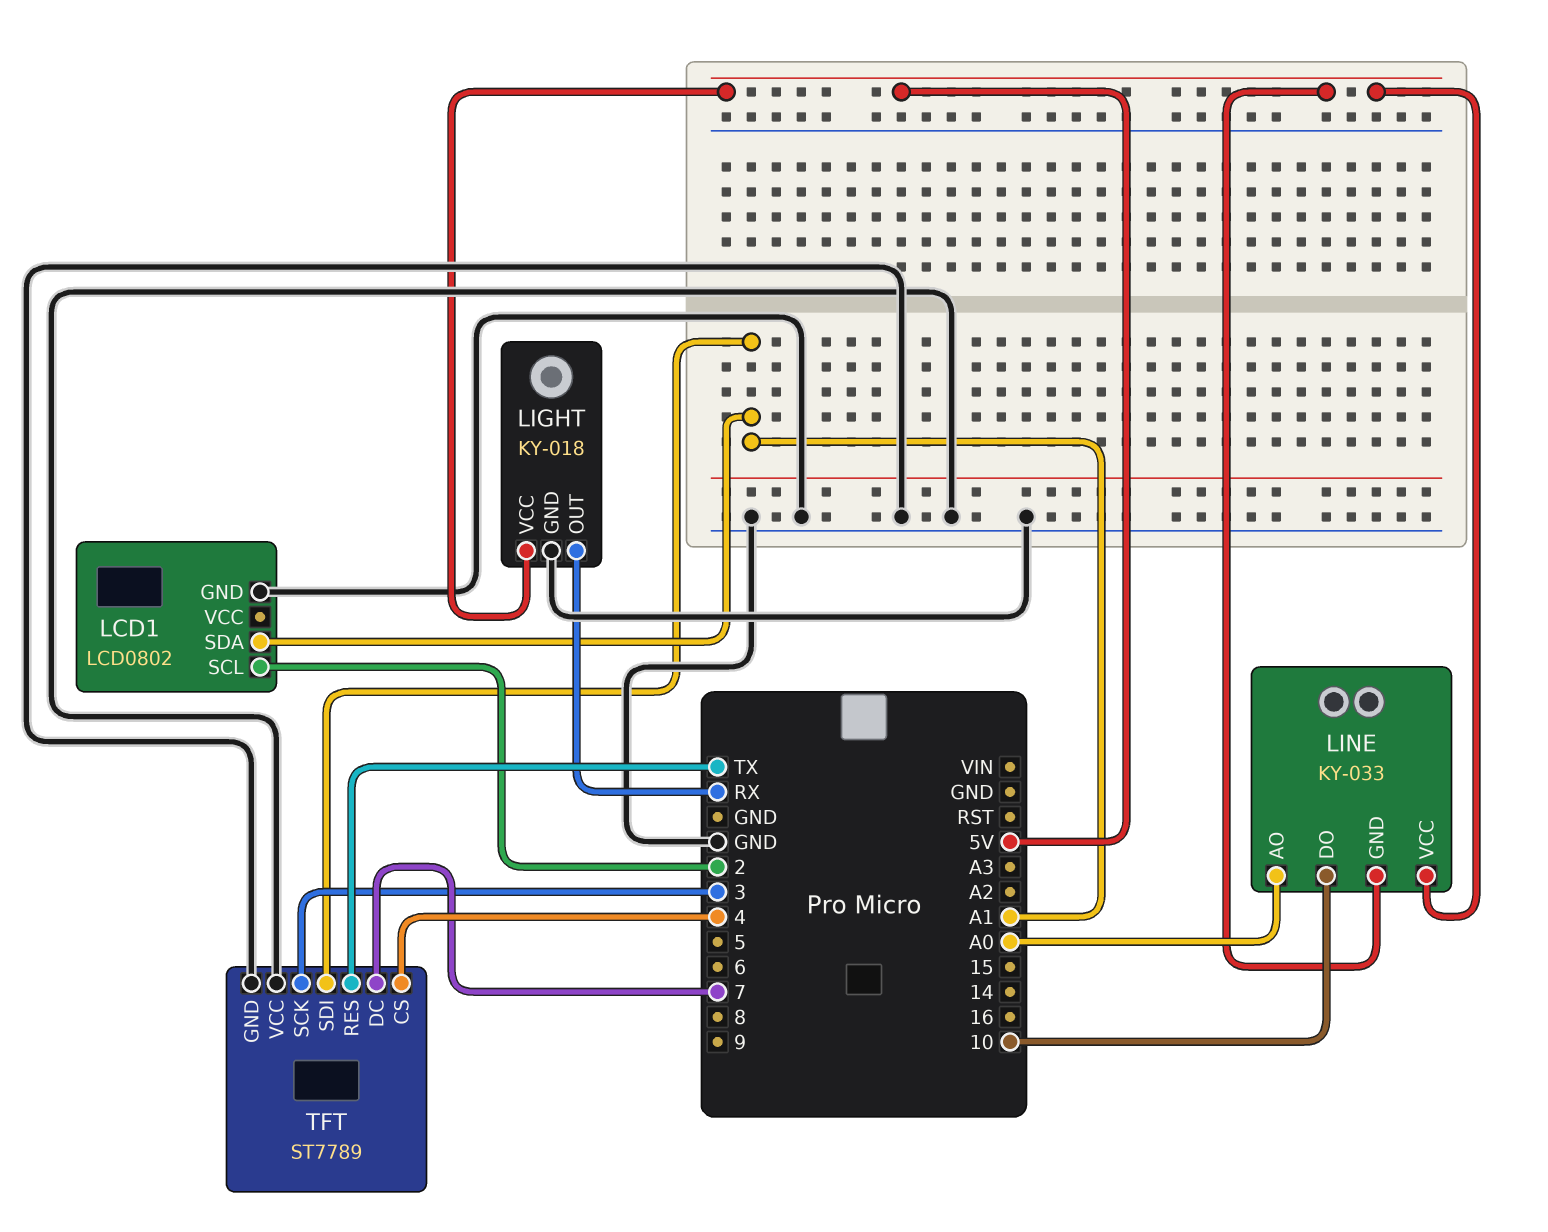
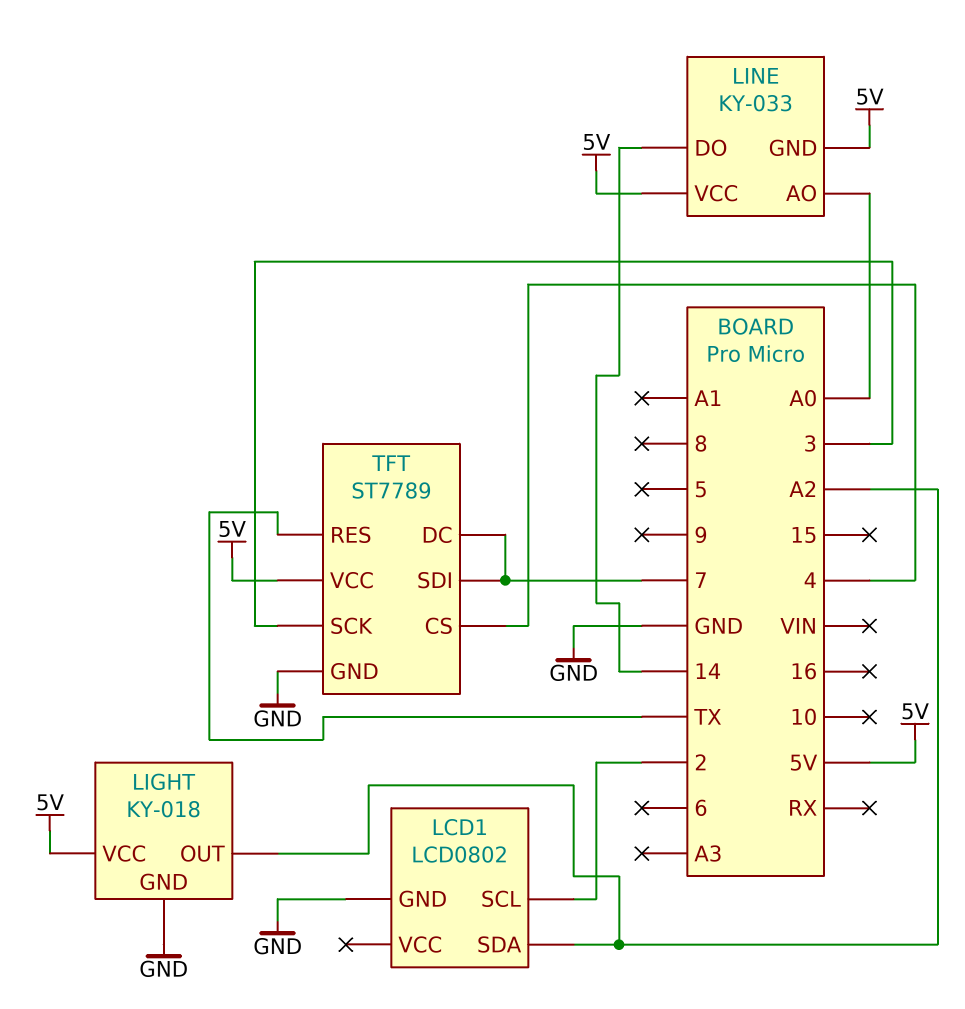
LCD1 pin SDA: A1 -> A2
LIGHT pin OUT: RX -> A2
LINE pin DO: 10 -> 14
TFT pin SDI: A1 -> 7
TFT pin VCC: GND -> 5V

